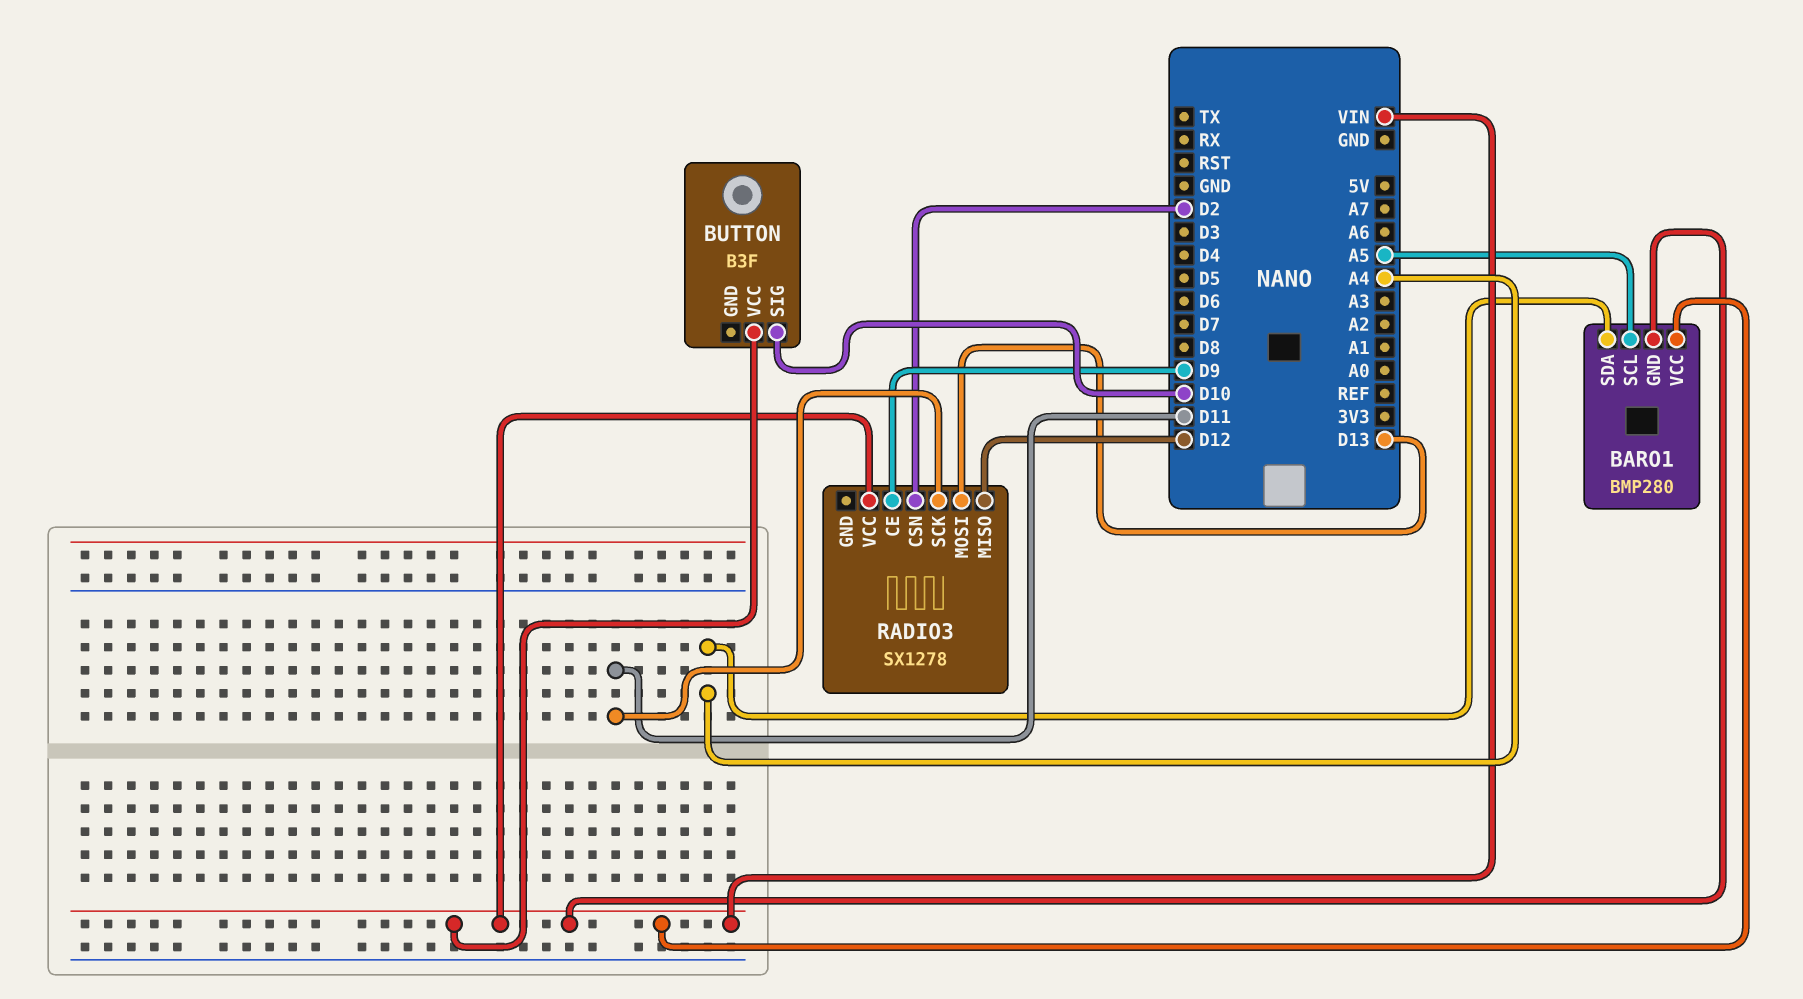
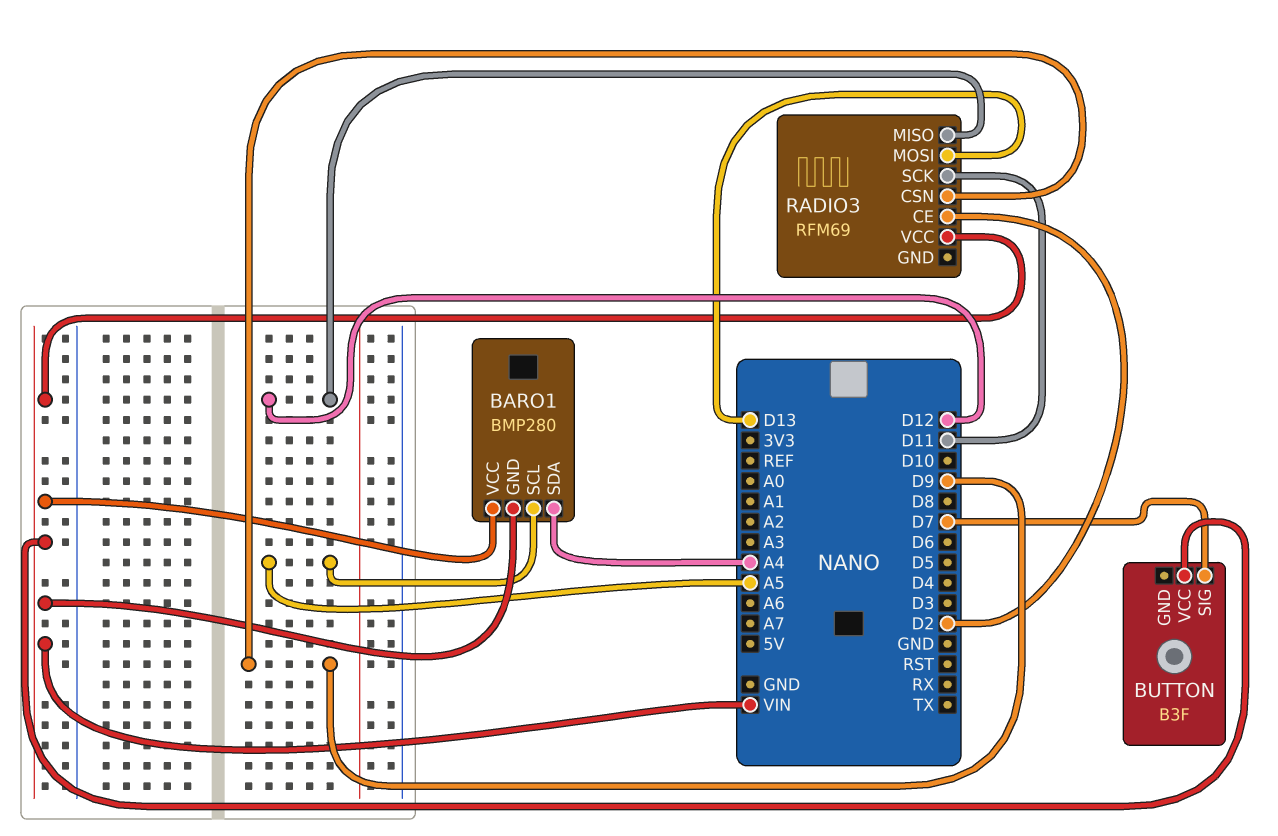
BUTTON pin SIG: D10 -> D7
RADIO3: SX1278 -> RFM69
RADIO3 pin CE: D9 -> D2
RADIO3 pin CSN: D2 -> D9

